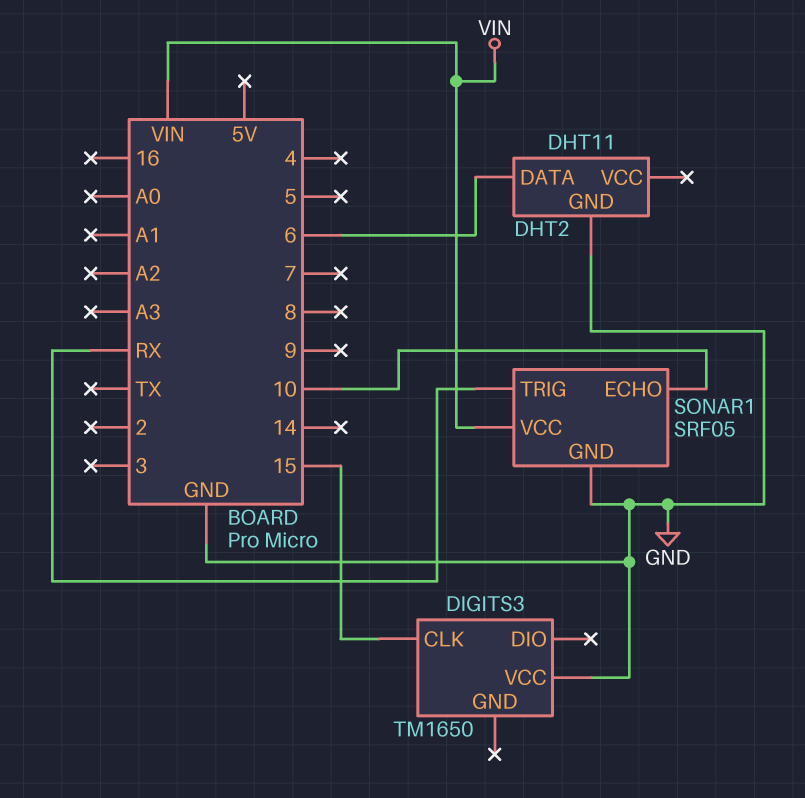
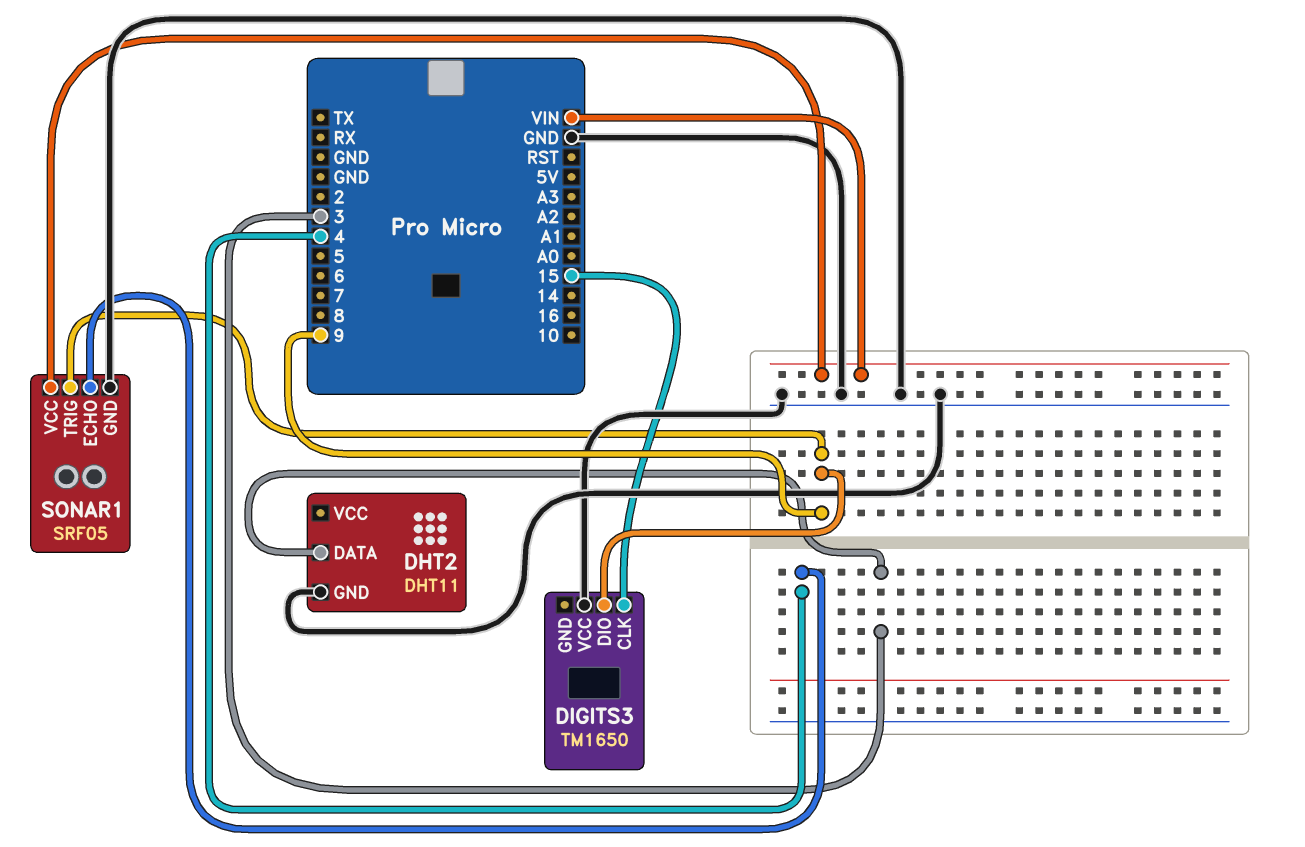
DHT2 pin DATA: 6 -> 3
DIGITS3 pin DIO: none -> 9
SONAR1 pin ECHO: 10 -> 4
SONAR1 pin TRIG: RX -> 9

